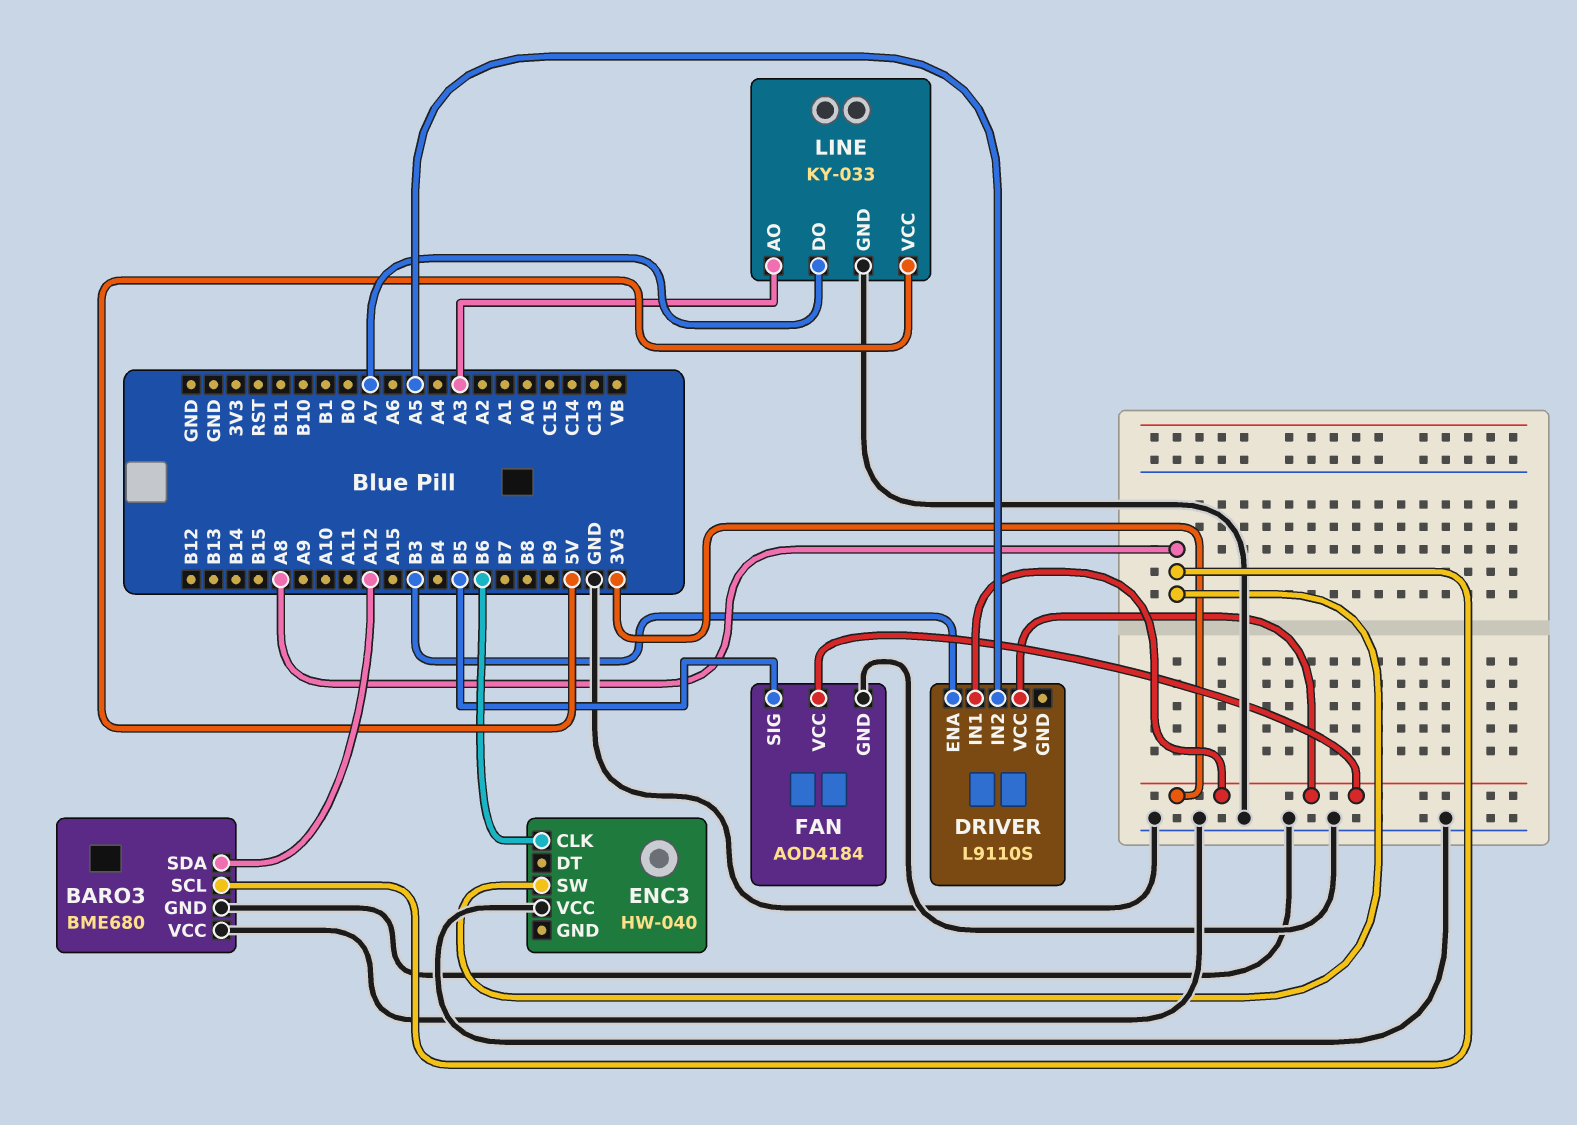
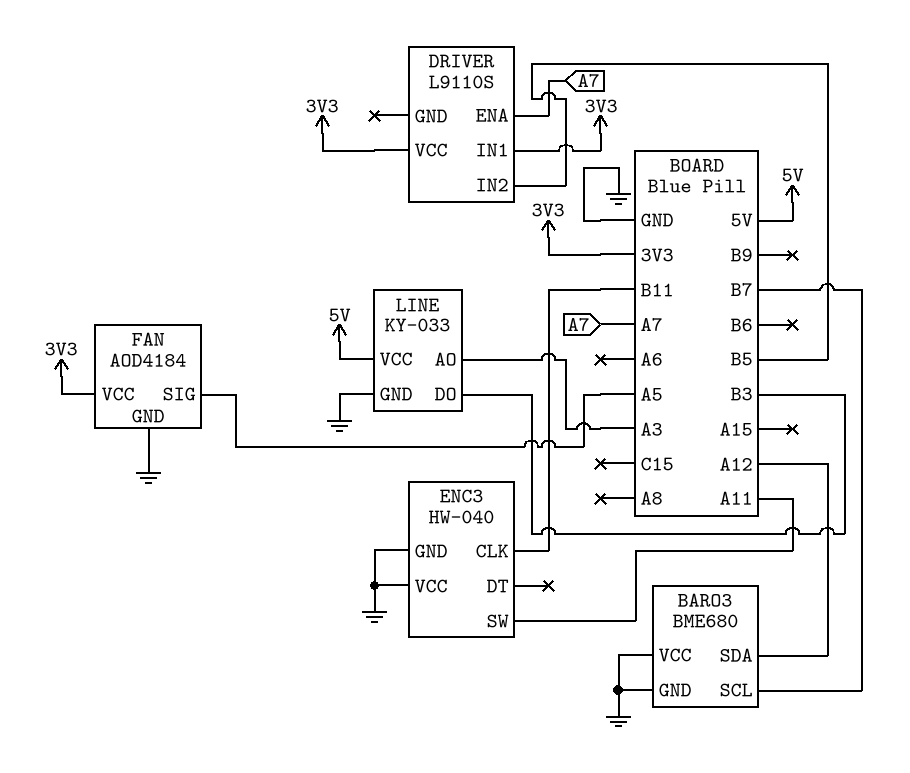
BARO3 pin SCL: A8 -> B7
DRIVER pin ENA: B3 -> A7
DRIVER pin IN2: A5 -> B5
ENC3 pin CLK: B6 -> B11
ENC3 pin GND: none -> GND
ENC3 pin SW: A8 -> A11
FAN pin SIG: B5 -> A5
LINE pin DO: A7 -> B3

